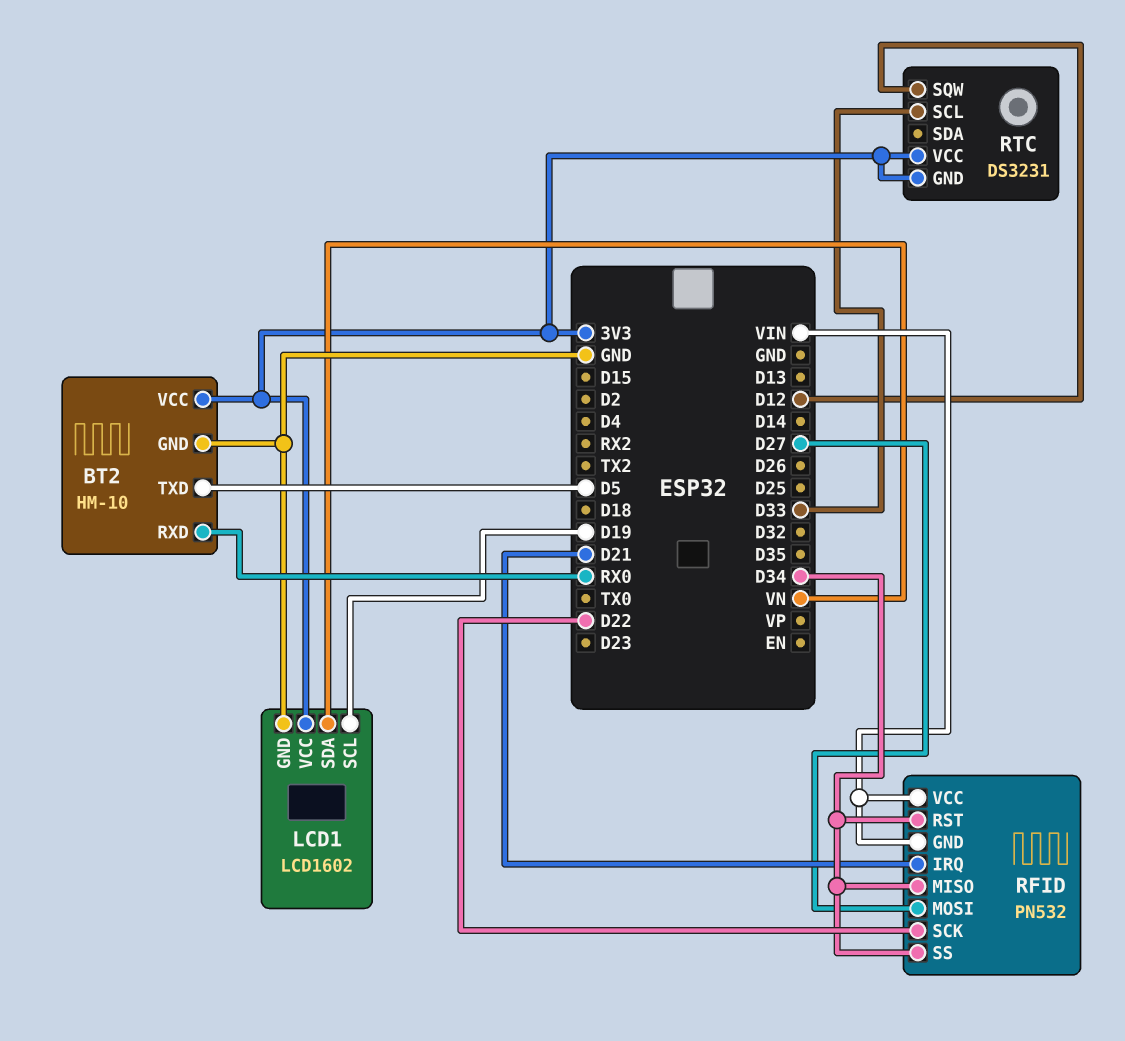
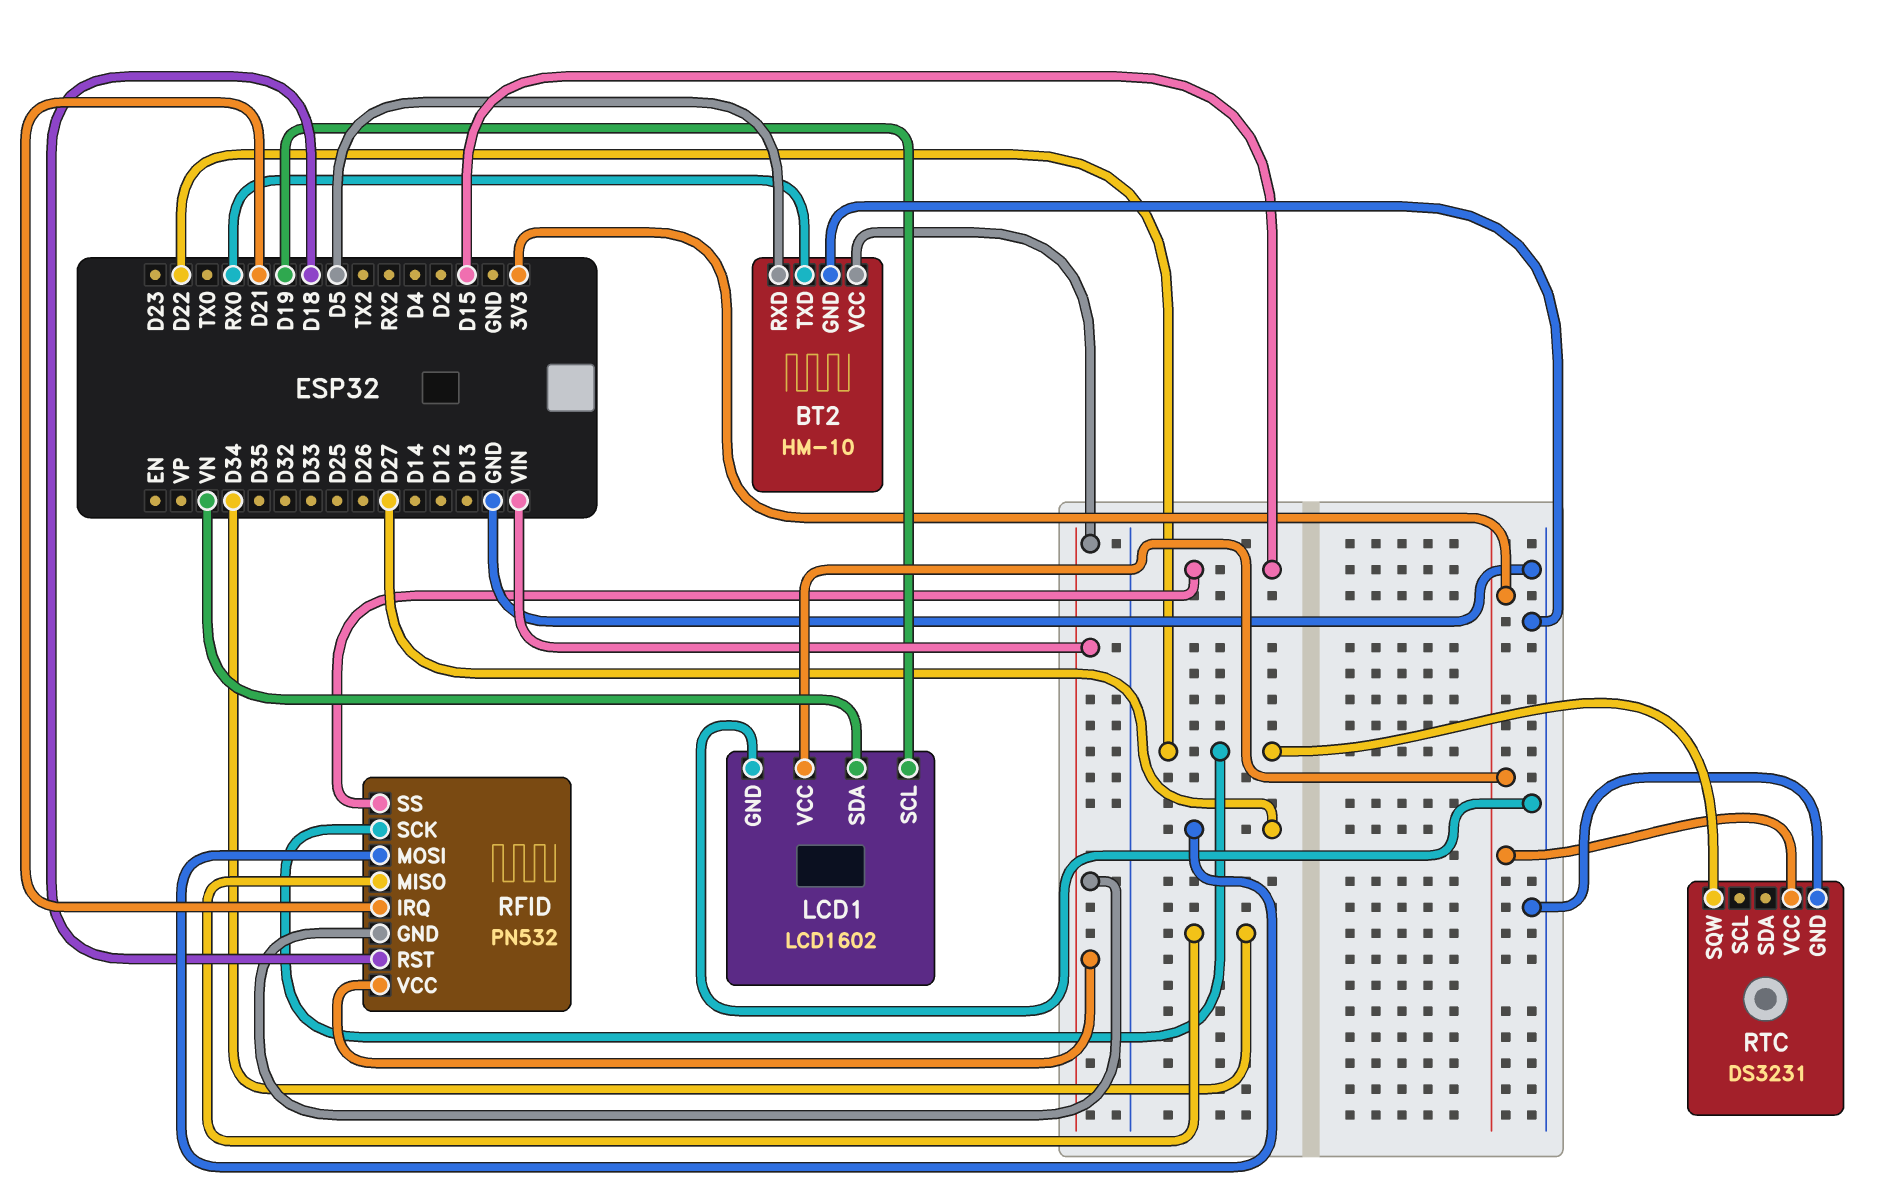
BT2 pin RXD: RX0 -> D5
BT2 pin TXD: D5 -> RX0
BT2 pin VCC: 3V3 -> VIN
RFID pin RST: D34 -> D18
RFID pin SS: D34 -> D15
RTC pin GND: 3V3 -> GND
RTC pin SCL: D33 -> none
RTC pin SQW: D12 -> D22

